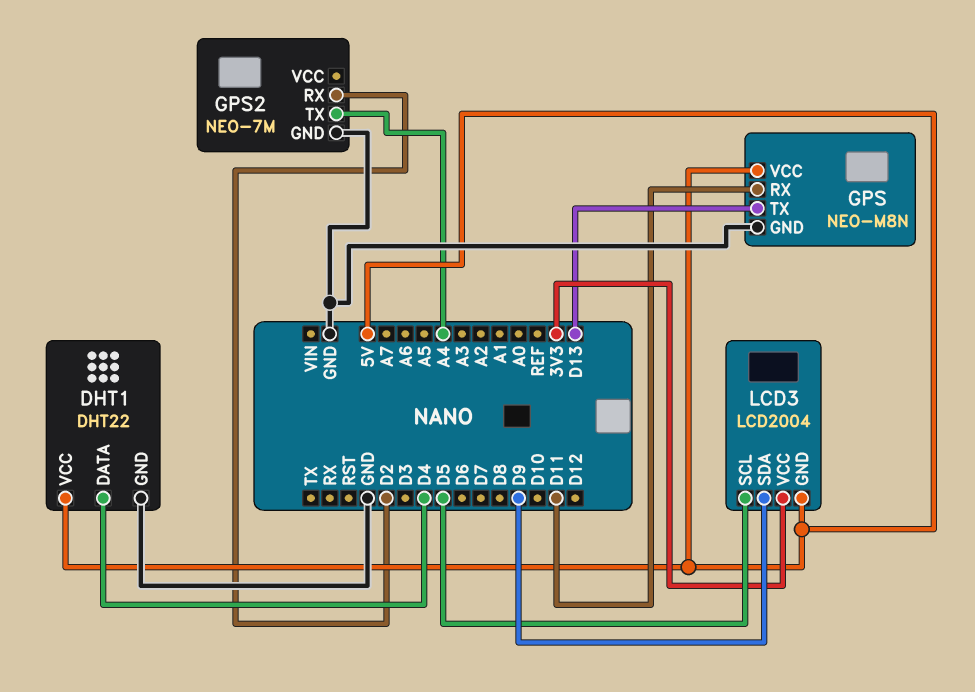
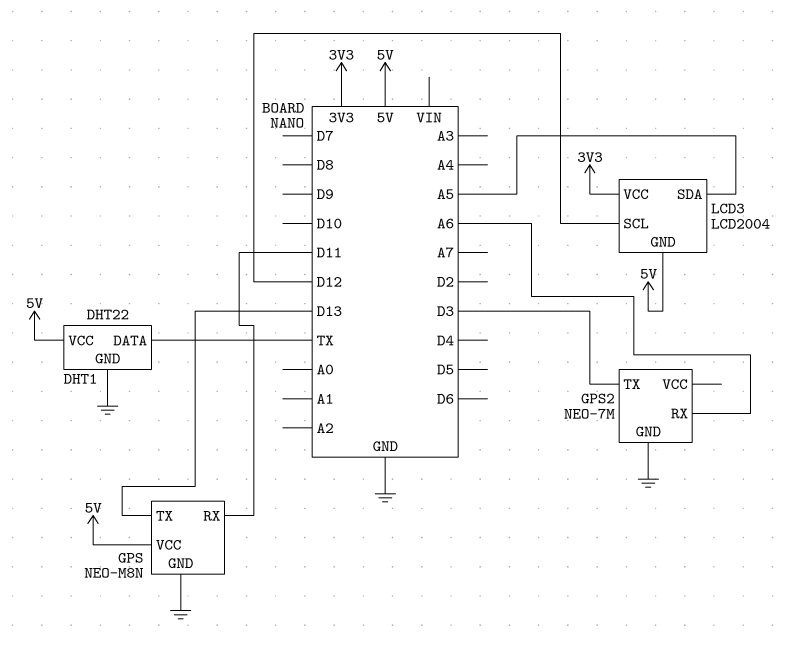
DHT1 pin DATA: D4 -> TX
GPS2 pin RX: D2 -> A6
GPS2 pin TX: A4 -> D3
LCD3 pin SCL: D5 -> D12
LCD3 pin SDA: D9 -> A5

